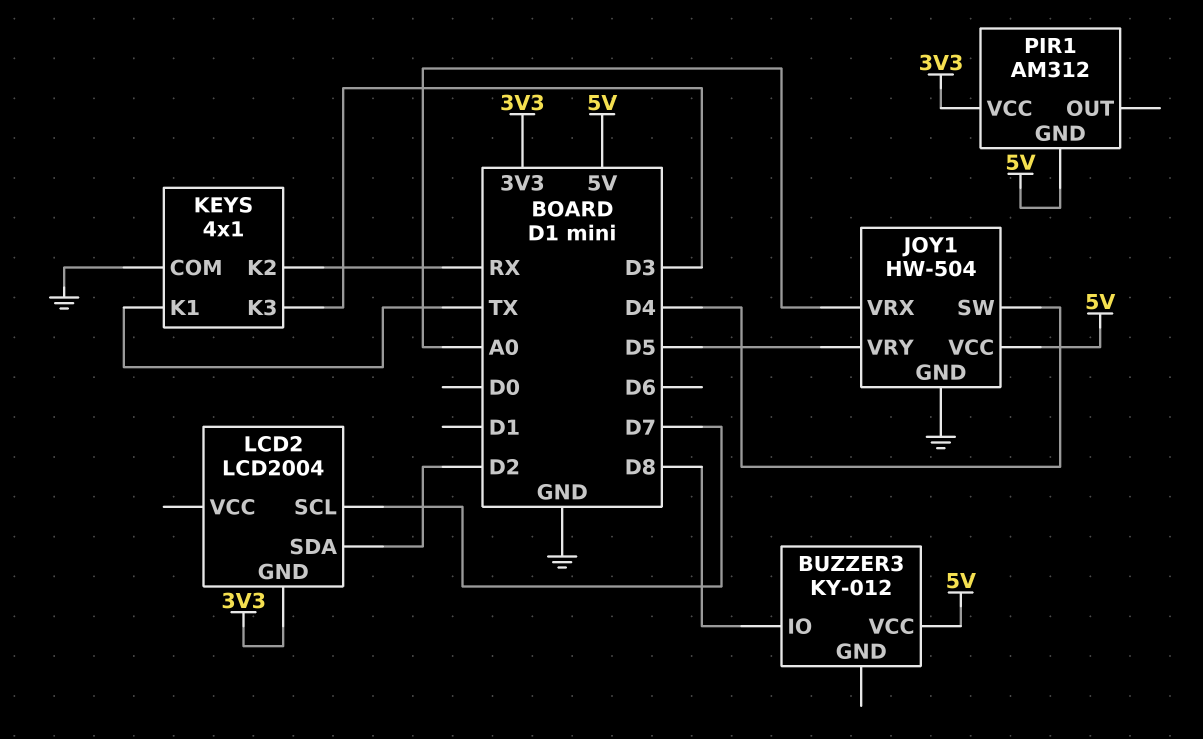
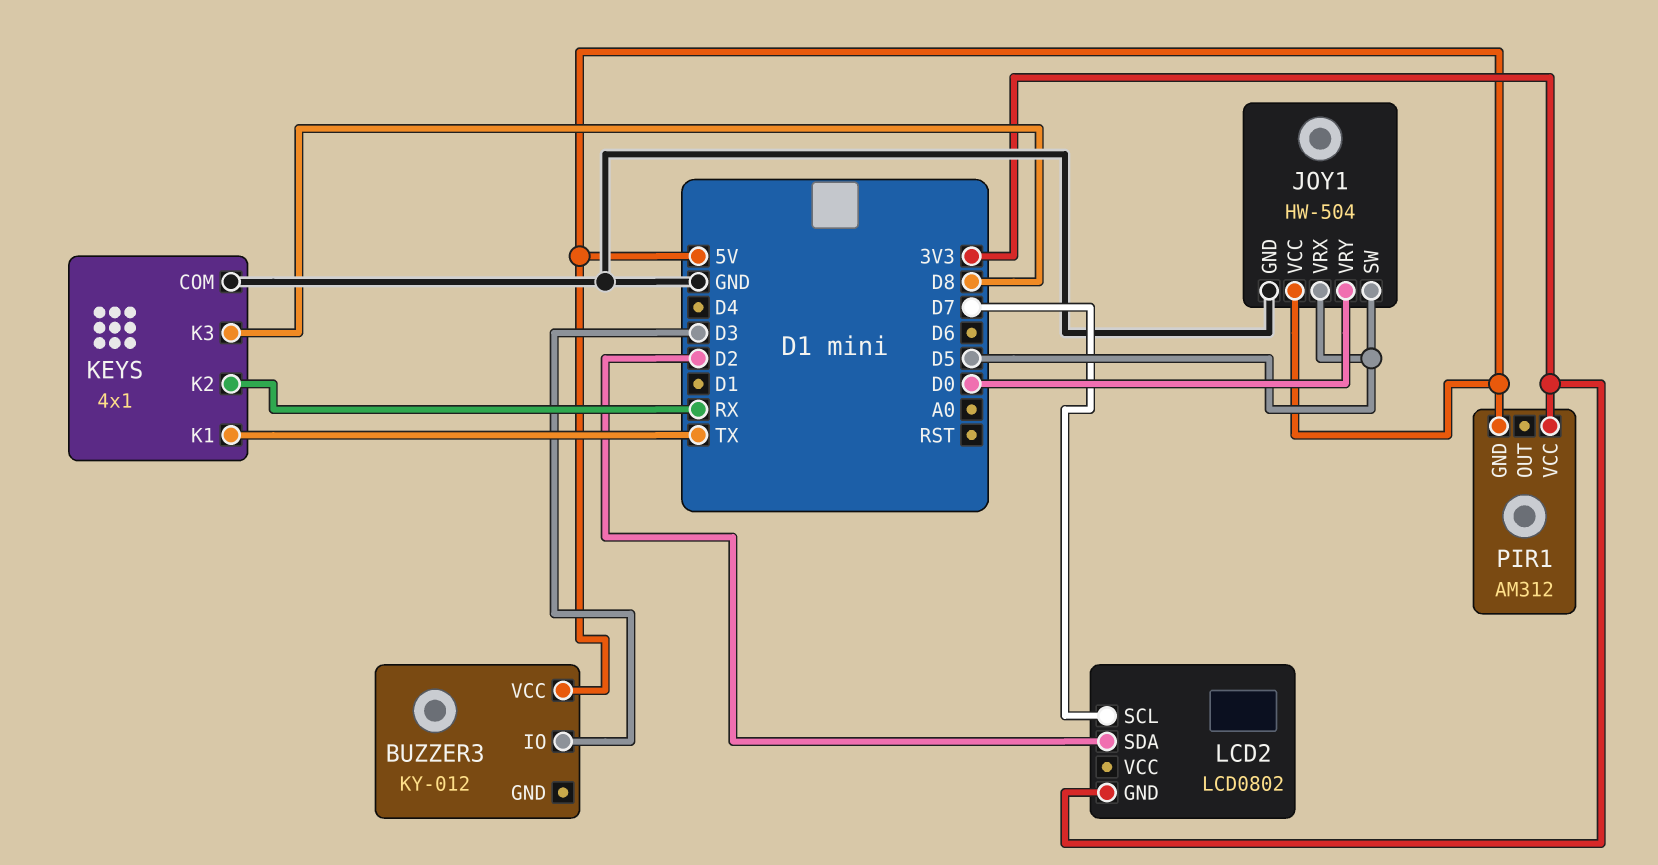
BUZZER3 pin IO: D8 -> D3
JOY1 pin SW: D4 -> D5
JOY1 pin VRX: A0 -> D5
JOY1 pin VRY: D5 -> D0
KEYS pin K3: D3 -> D8
LCD2: LCD2004 -> LCD0802

